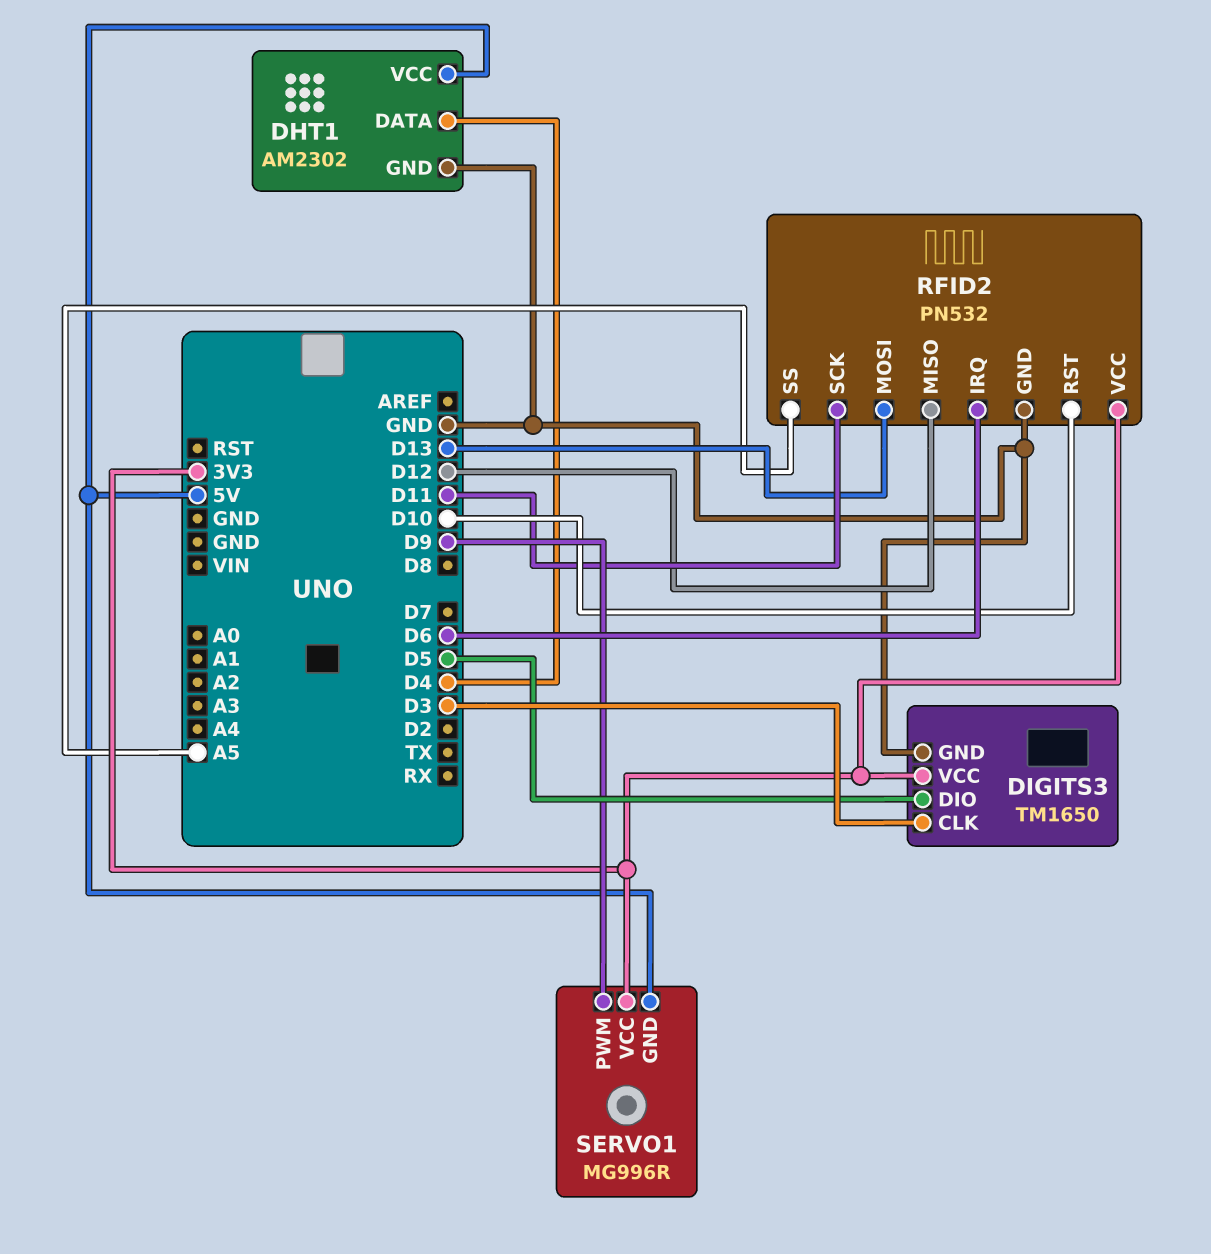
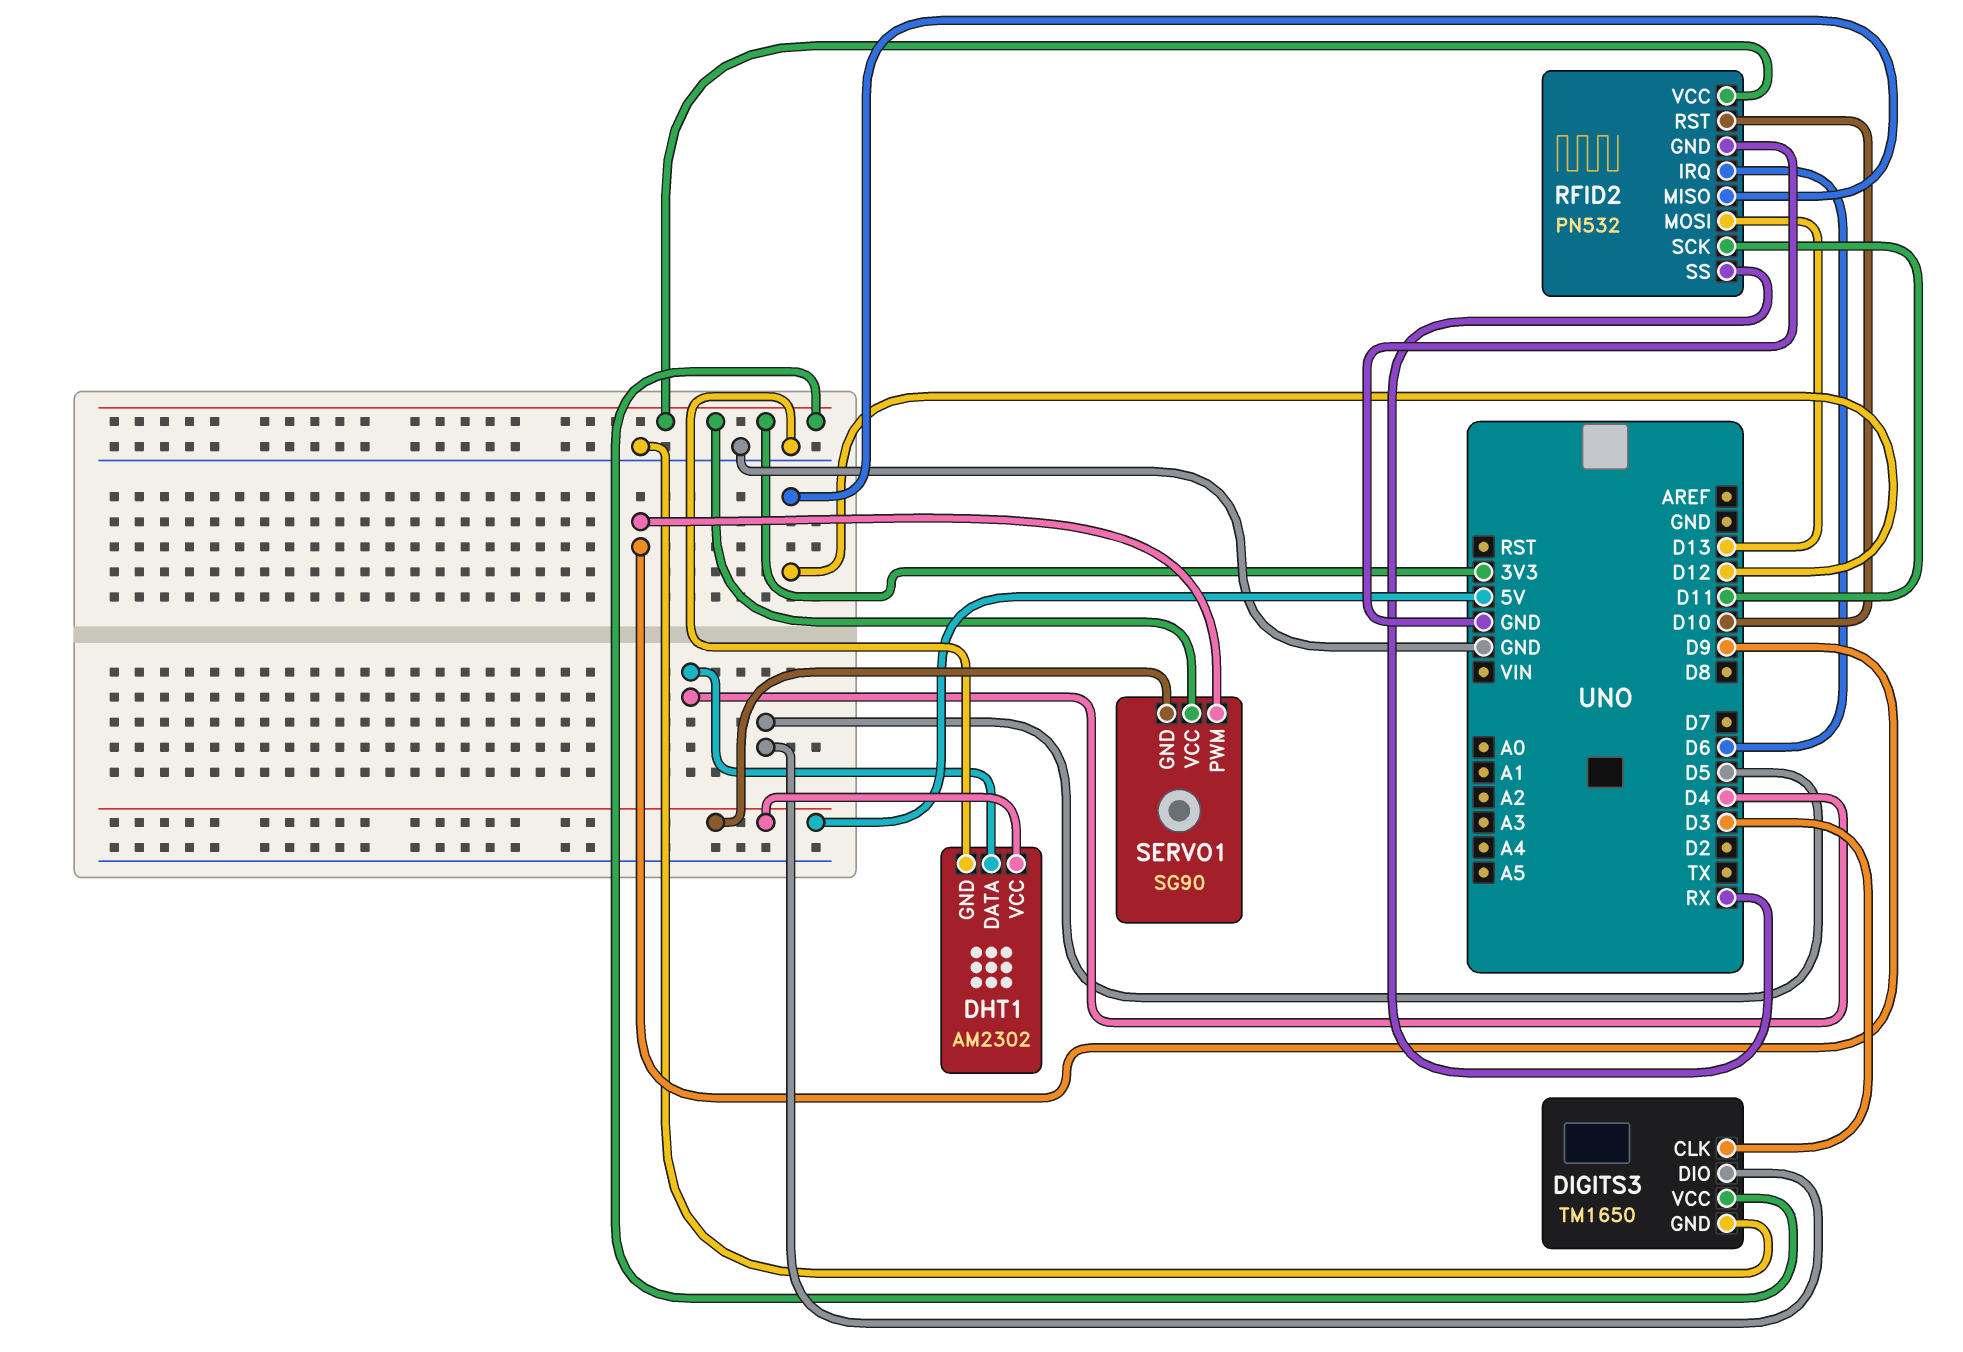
RFID2 pin SS: A5 -> RX
SERVO1: MG996R -> SG90

